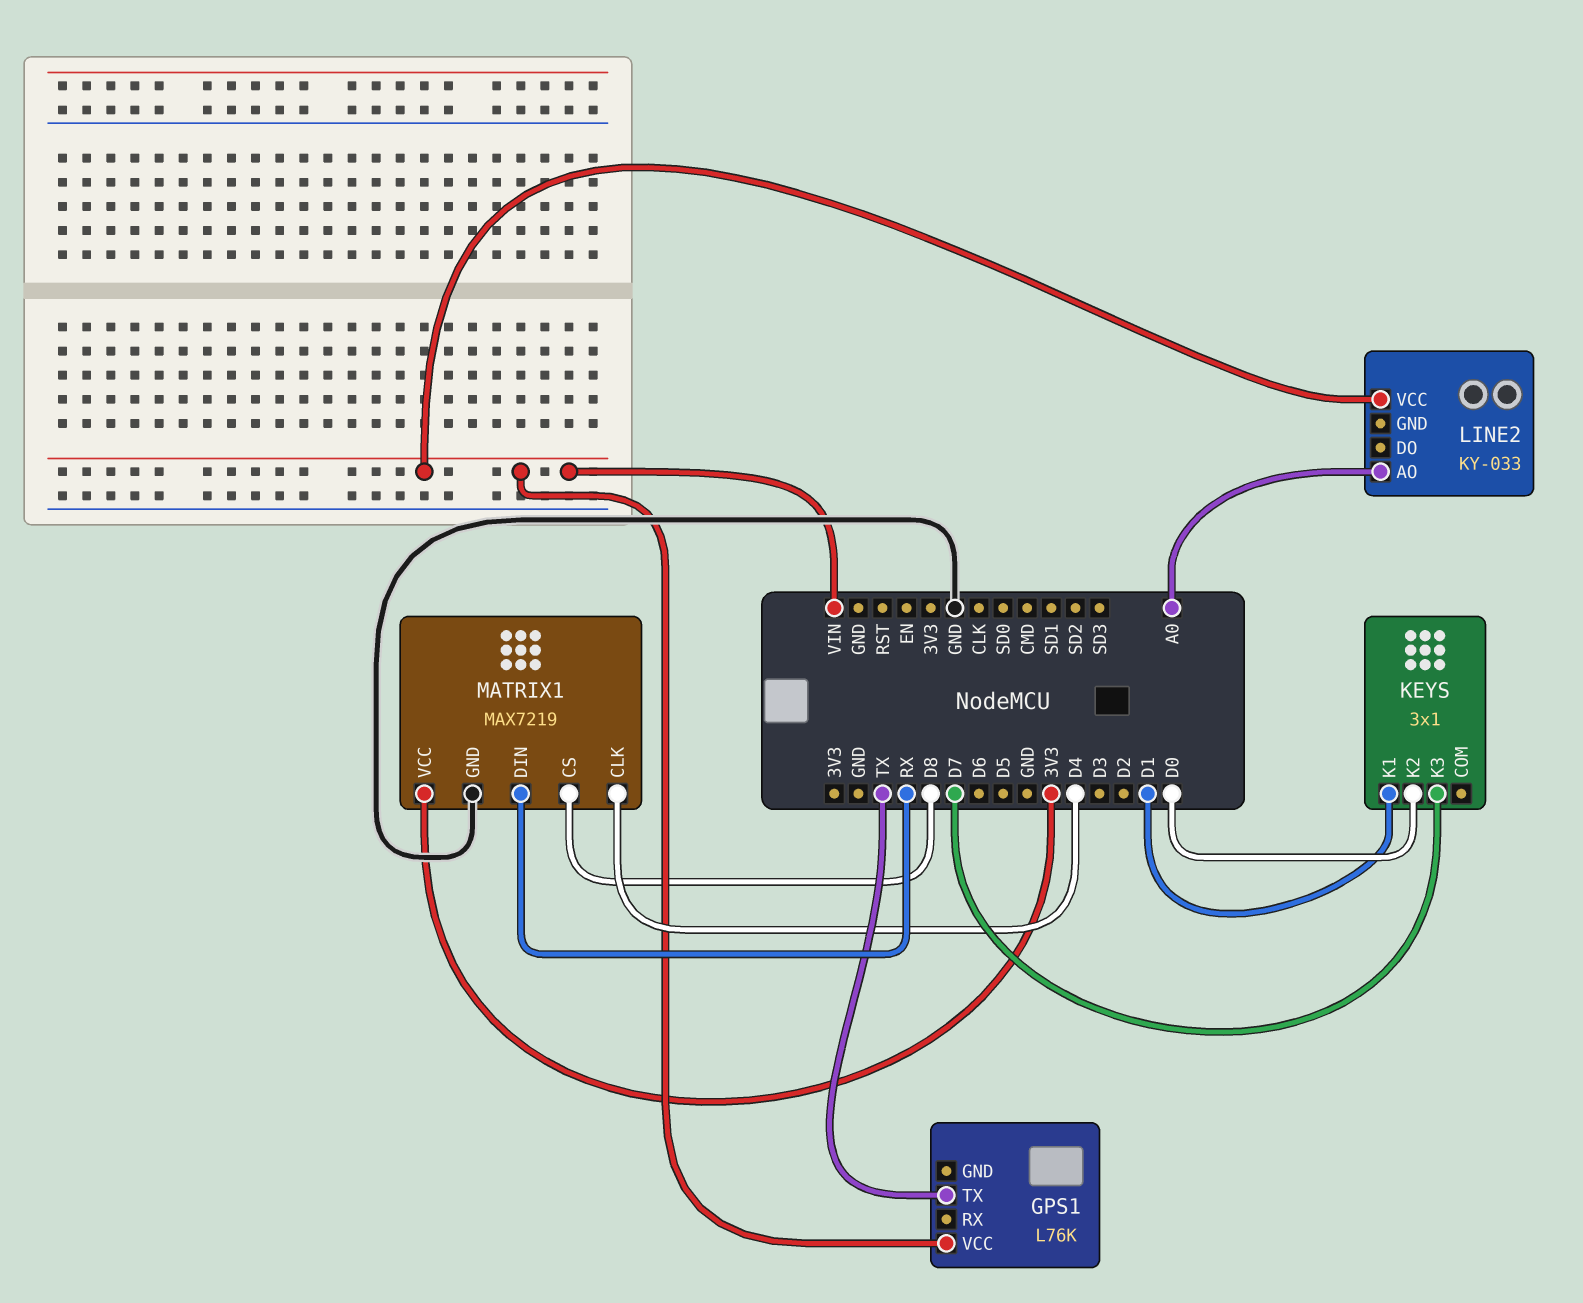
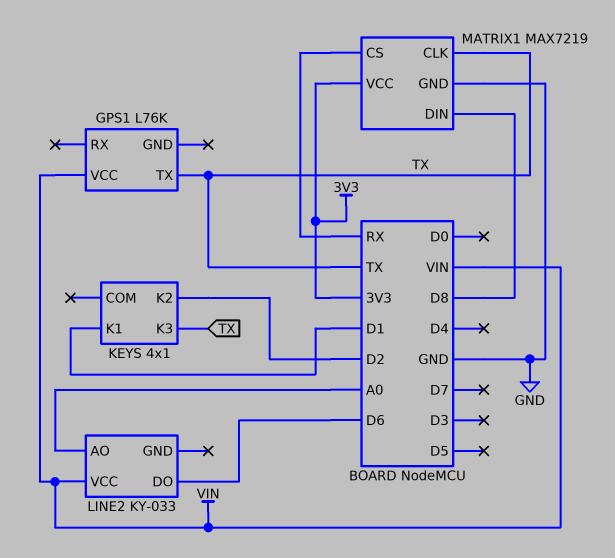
KEYS: 3x1 -> 4x1
KEYS pin K2: D0 -> D2
KEYS pin K3: D7 -> TX
LINE2 pin DO: none -> D6
MATRIX1 pin CLK: D4 -> TX
MATRIX1 pin CS: D8 -> RX
MATRIX1 pin DIN: RX -> D8

